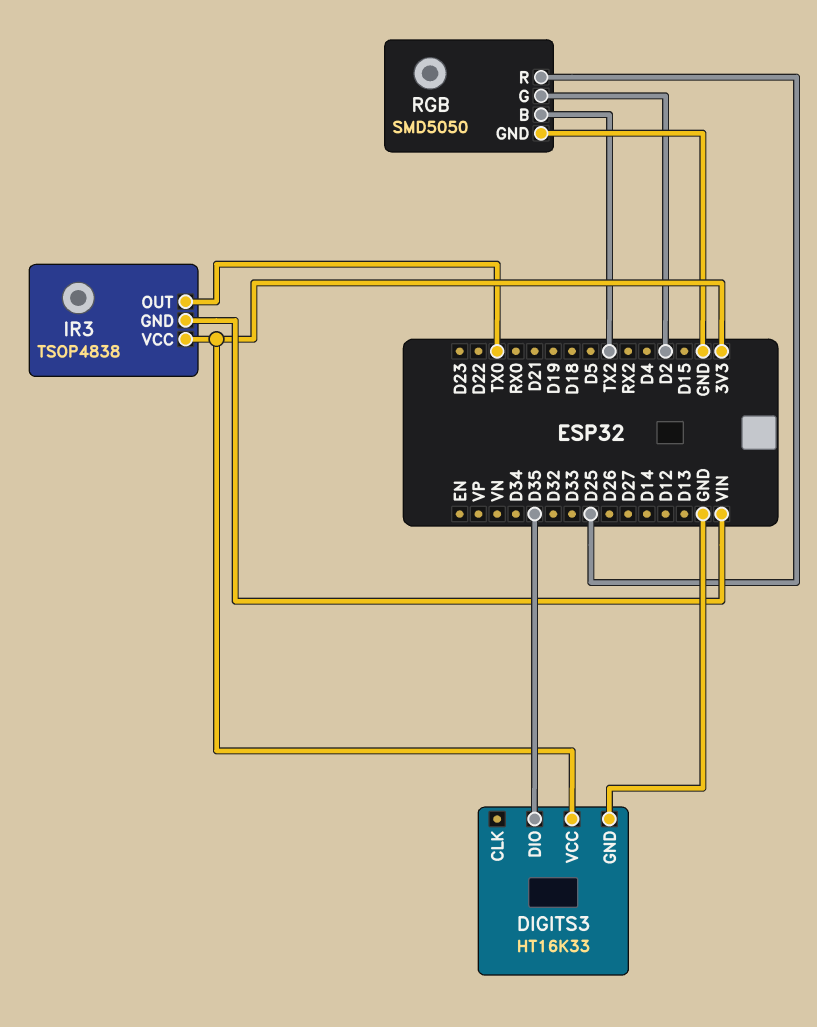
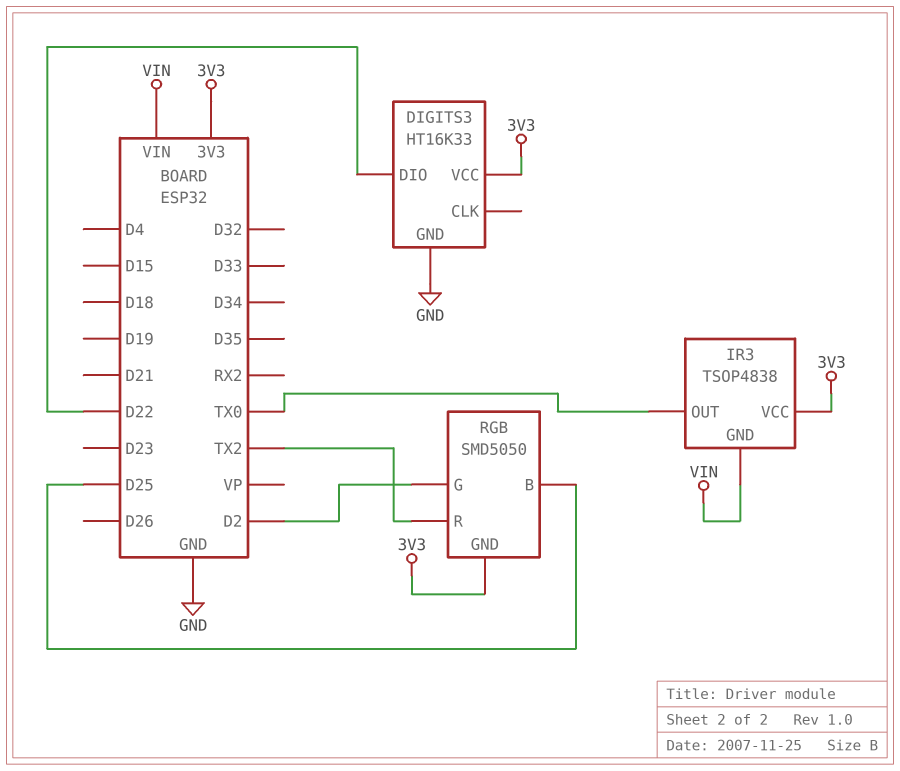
DIGITS3 pin DIO: D35 -> D22
RGB pin B: TX2 -> D25
RGB pin GND: GND -> 3V3
RGB pin R: D25 -> TX2

